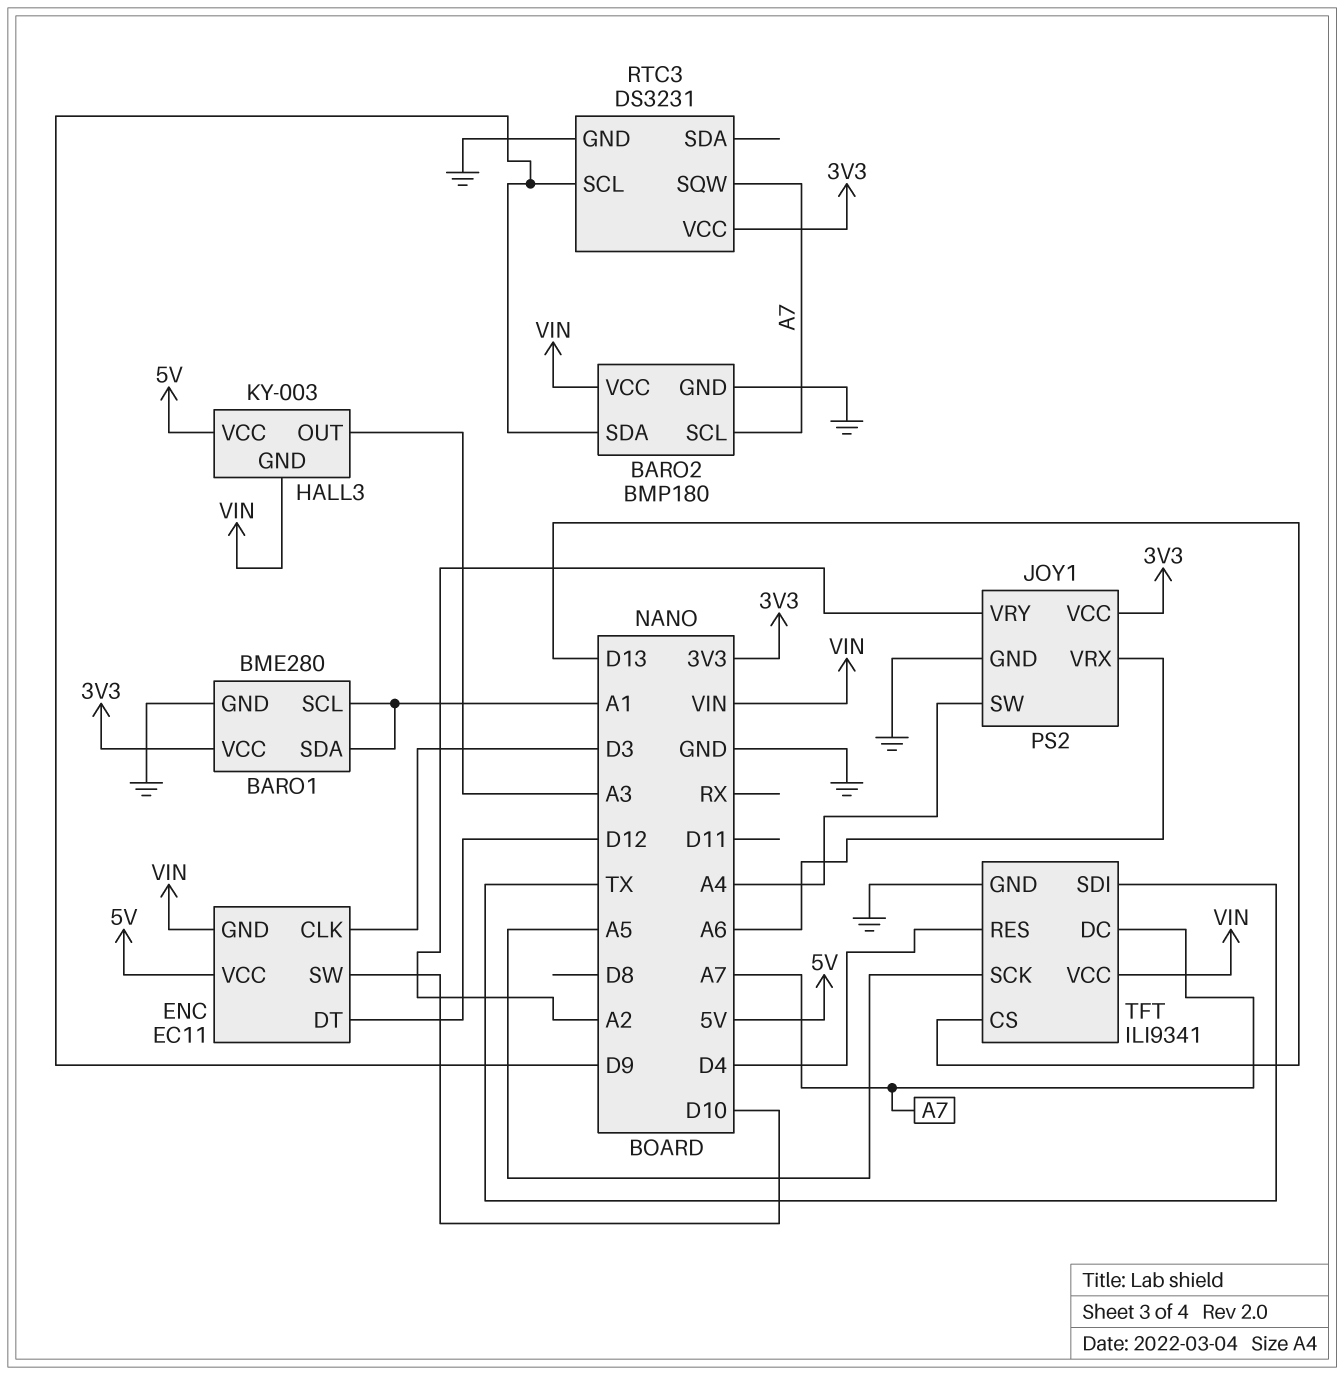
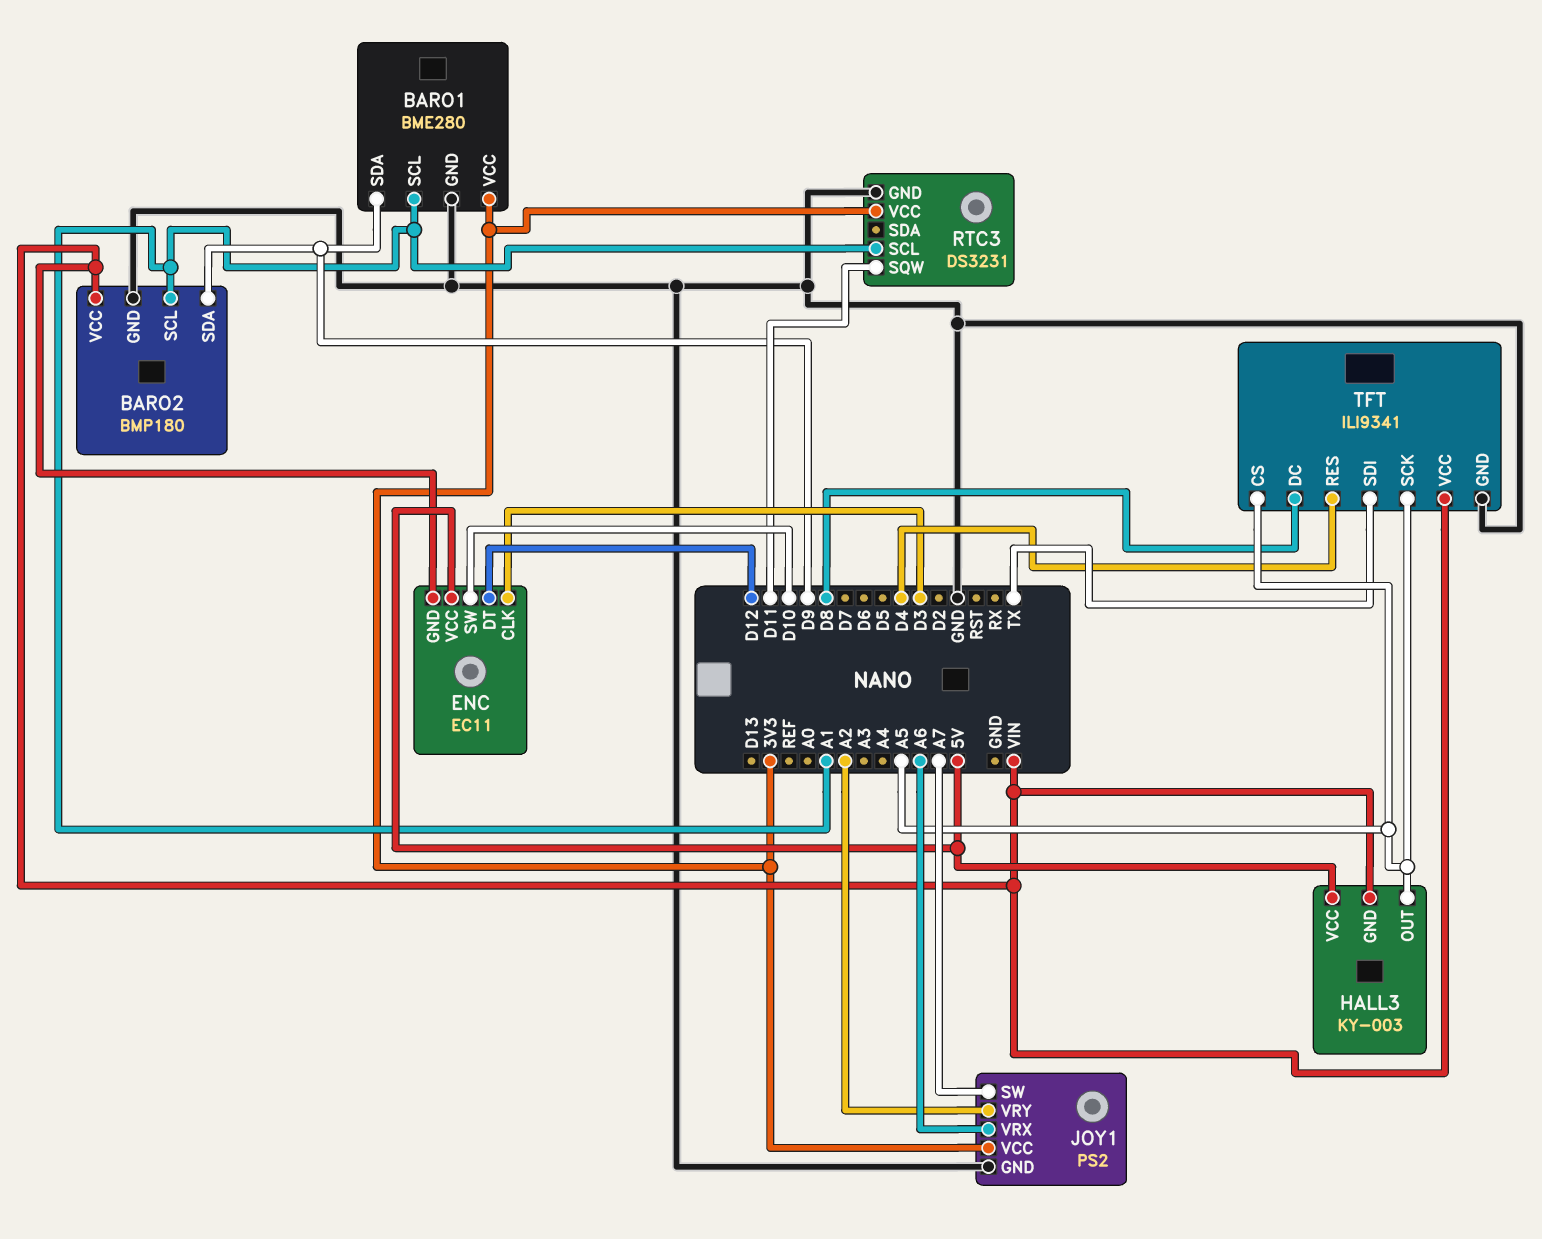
BARO1 pin SDA: A1 -> D9
BARO2 pin SCL: A7 -> A1
HALL3 pin OUT: A3 -> A5
JOY1 pin SW: A4 -> A7
RTC3 pin SCL: D9 -> A1
RTC3 pin SQW: A7 -> D11
TFT pin CS: D13 -> A5
TFT pin DC: A7 -> D8

